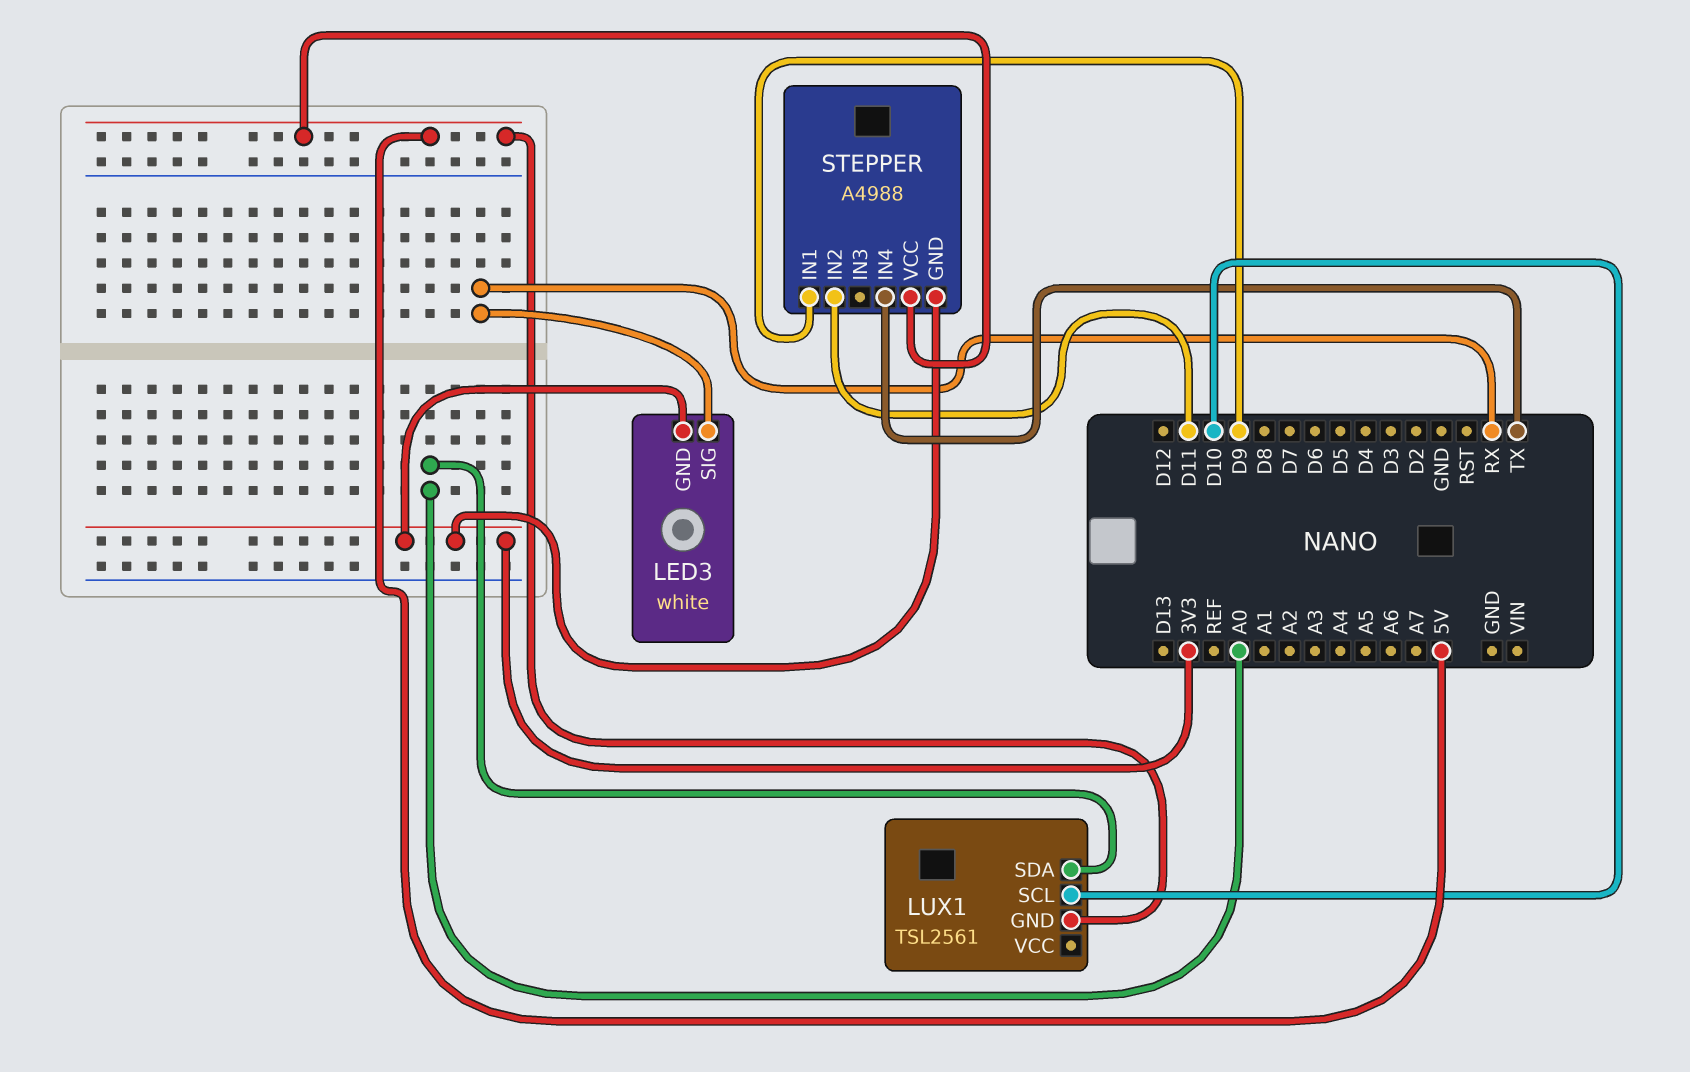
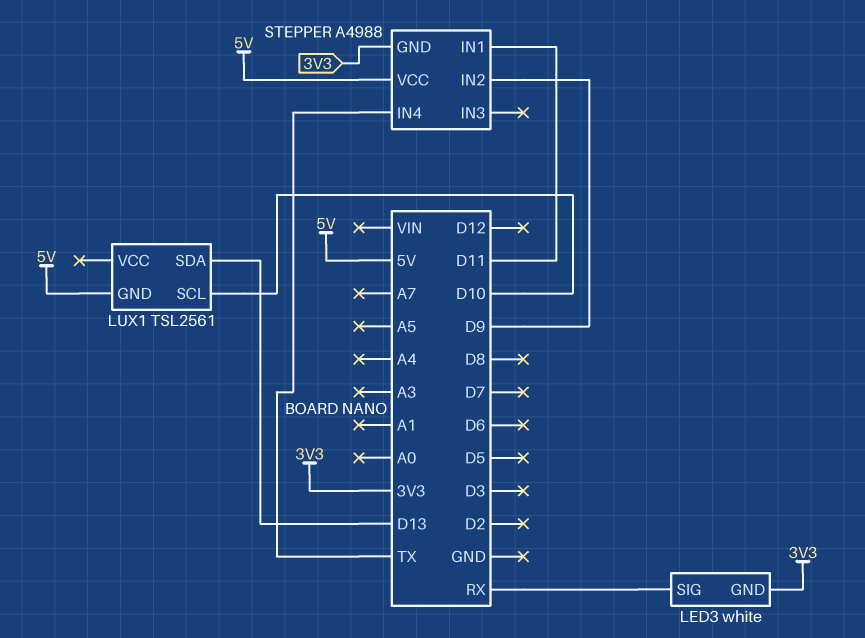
LUX1 pin SDA: A0 -> D13
STEPPER pin IN1: D9 -> D11
STEPPER pin IN2: D11 -> D9

